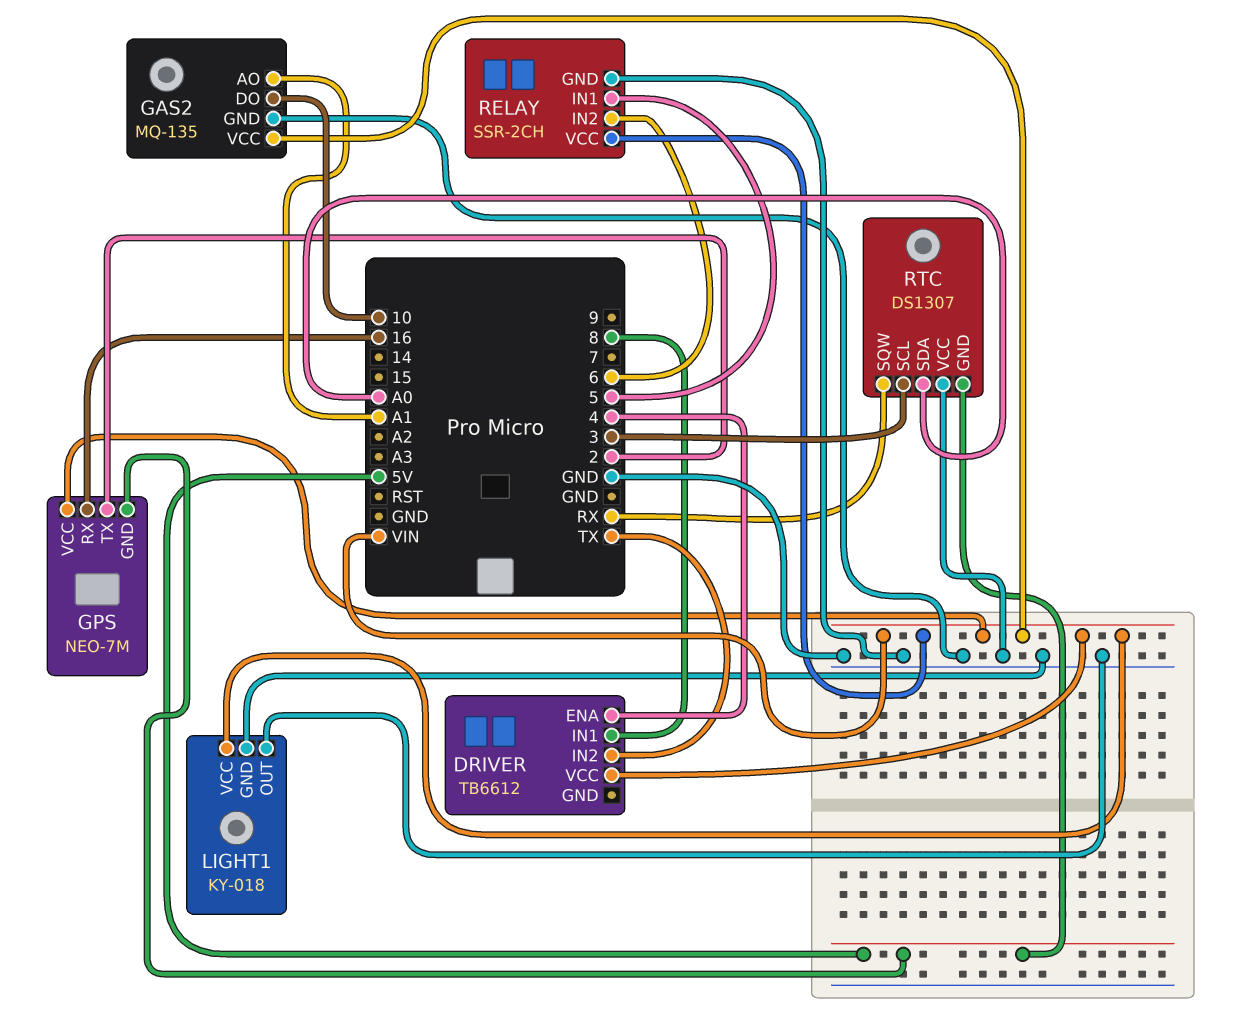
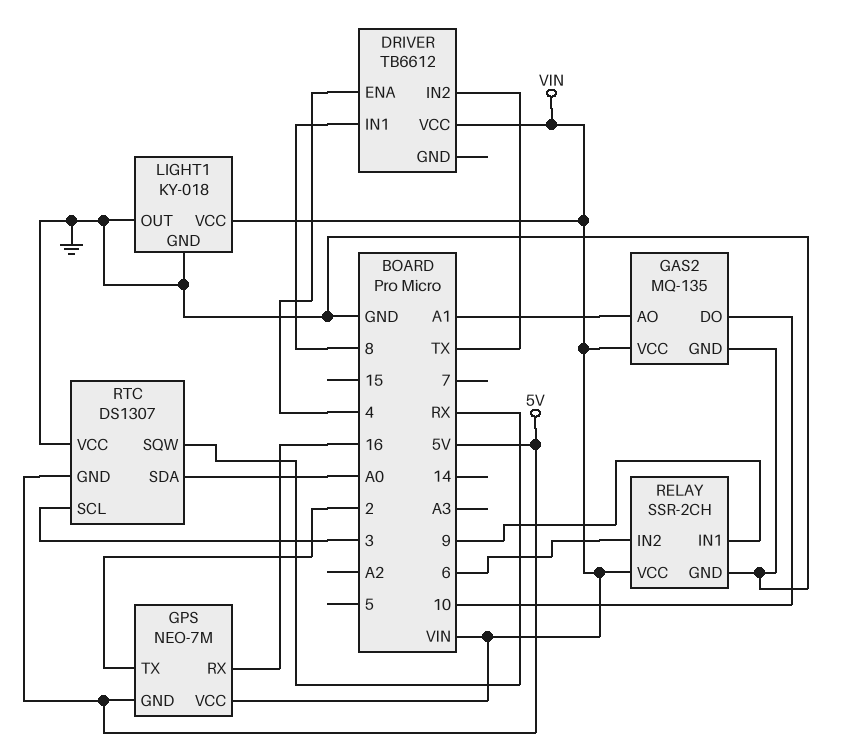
RELAY pin IN1: 5 -> 9

